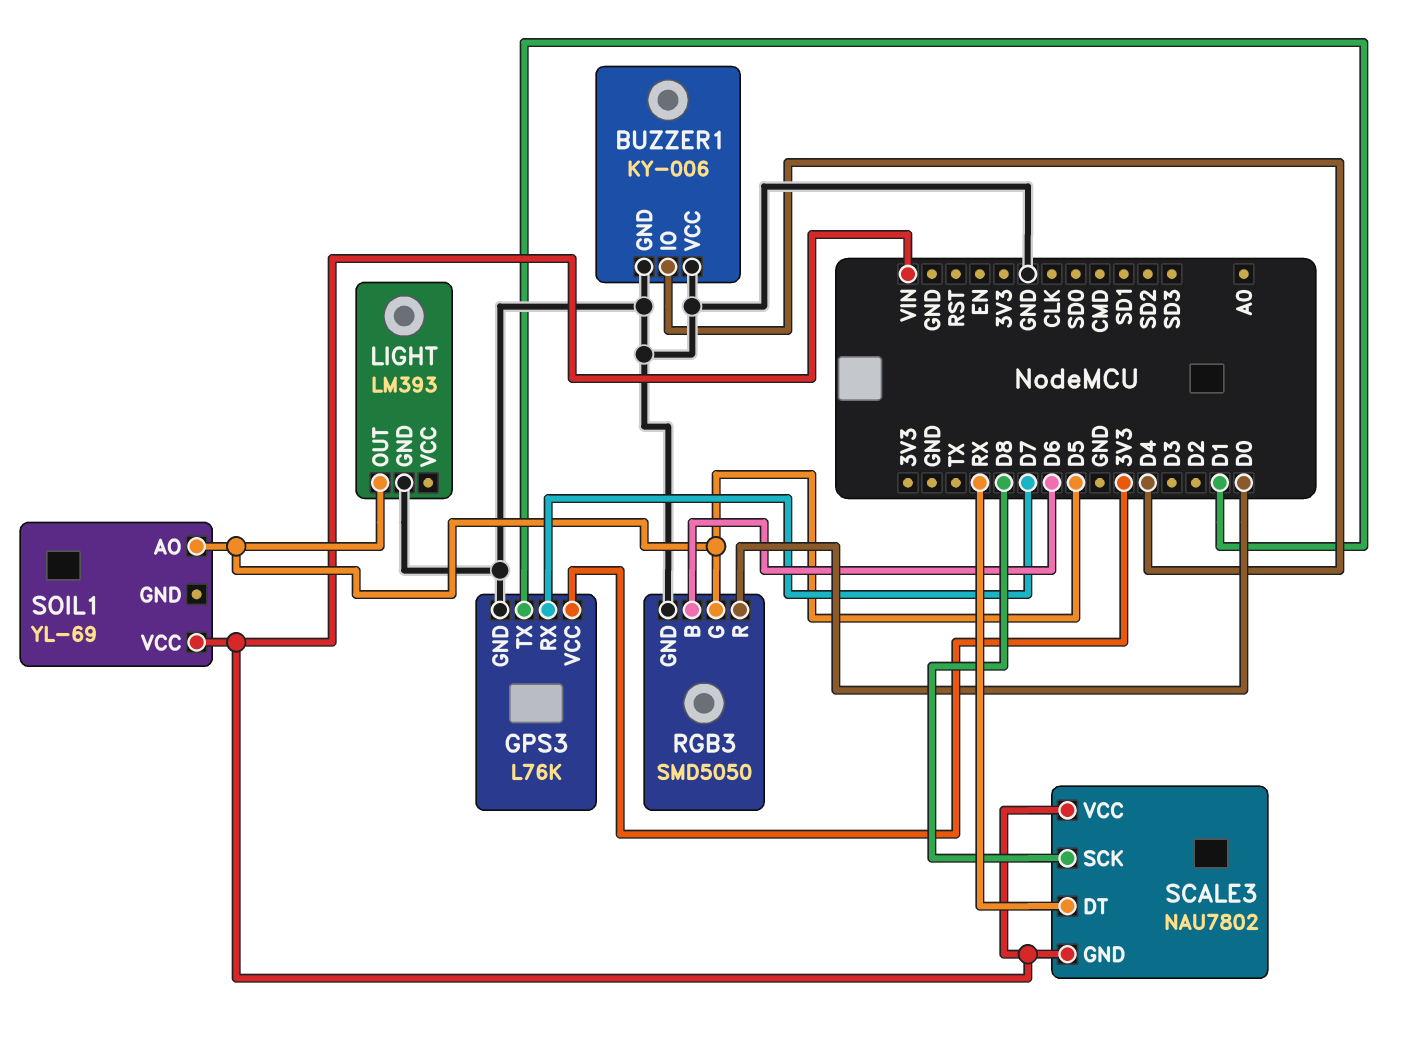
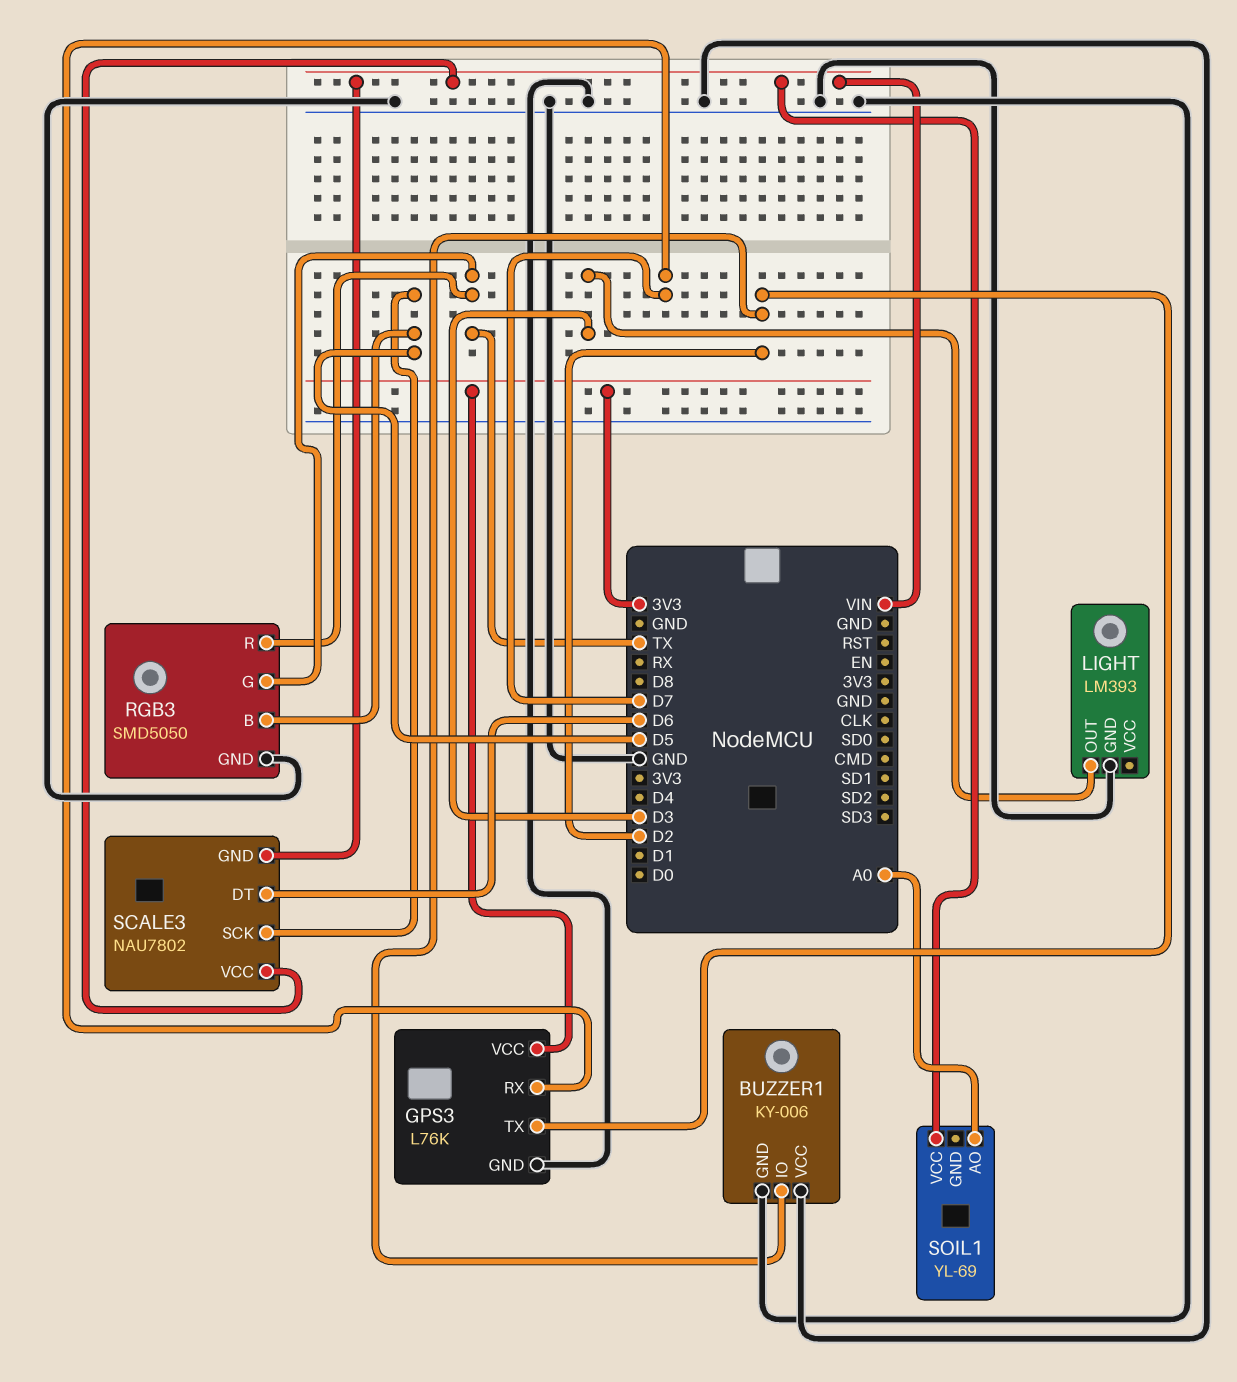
BUZZER1 pin IO: D4 -> D2
GPS3 pin TX: D1 -> D2
LIGHT pin OUT: D5 -> D3
RGB3 pin B: D6 -> D5
RGB3 pin G: D5 -> TX
RGB3 pin R: D0 -> TX
SCALE3 pin DT: RX -> D6
SCALE3 pin SCK: D8 -> D5
SOIL1 pin AO: D5 -> A0

